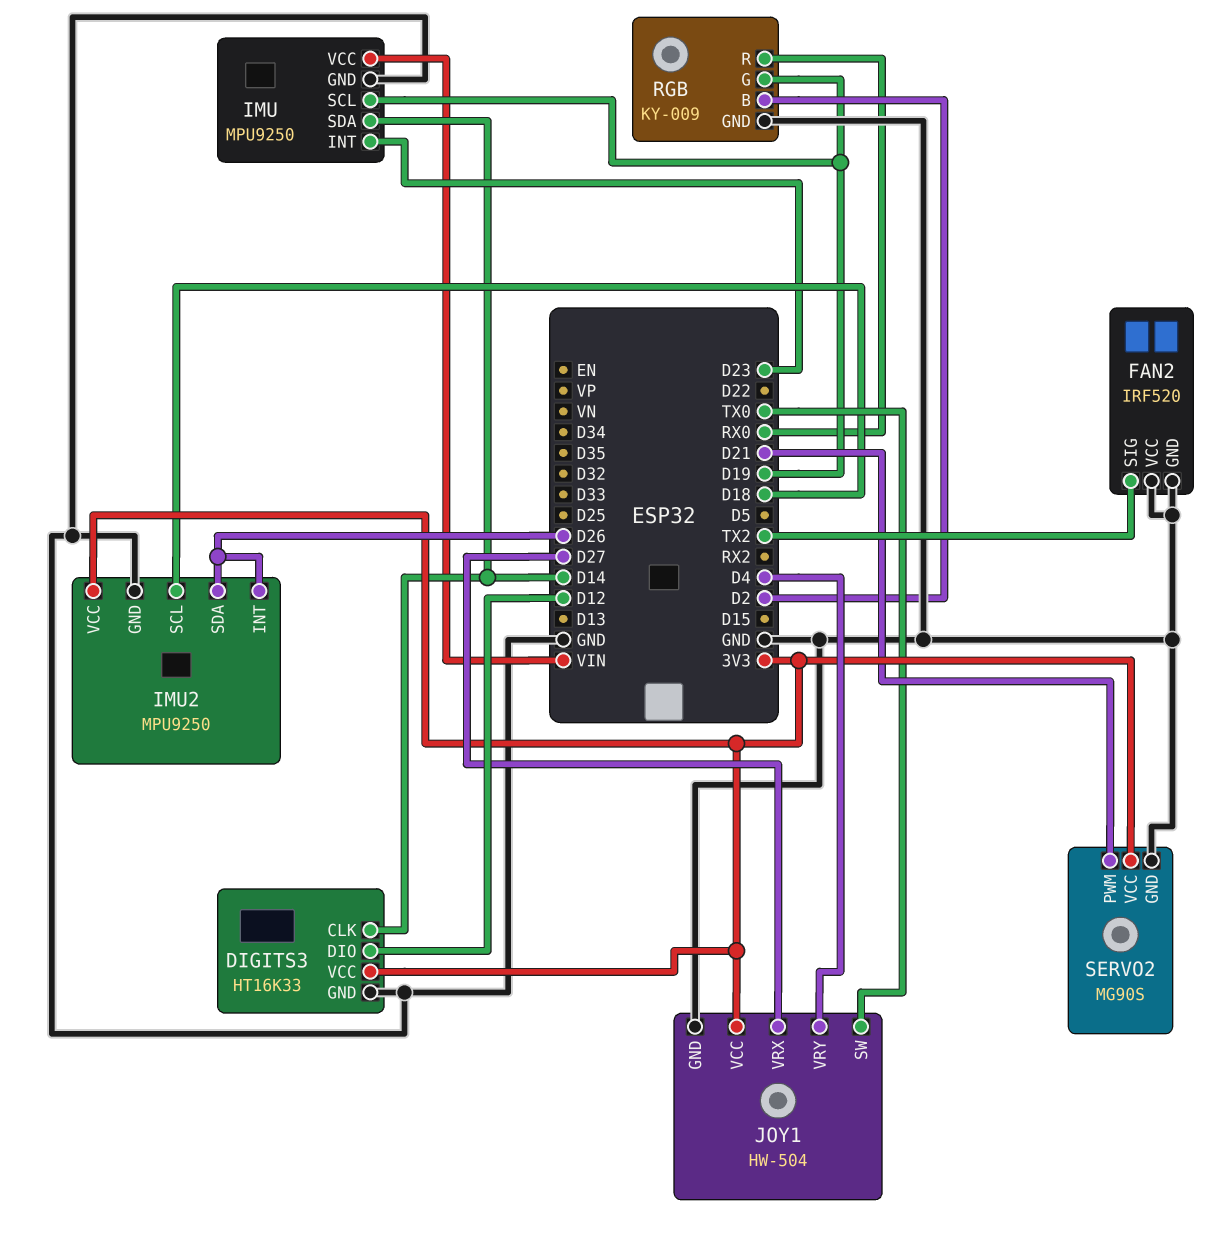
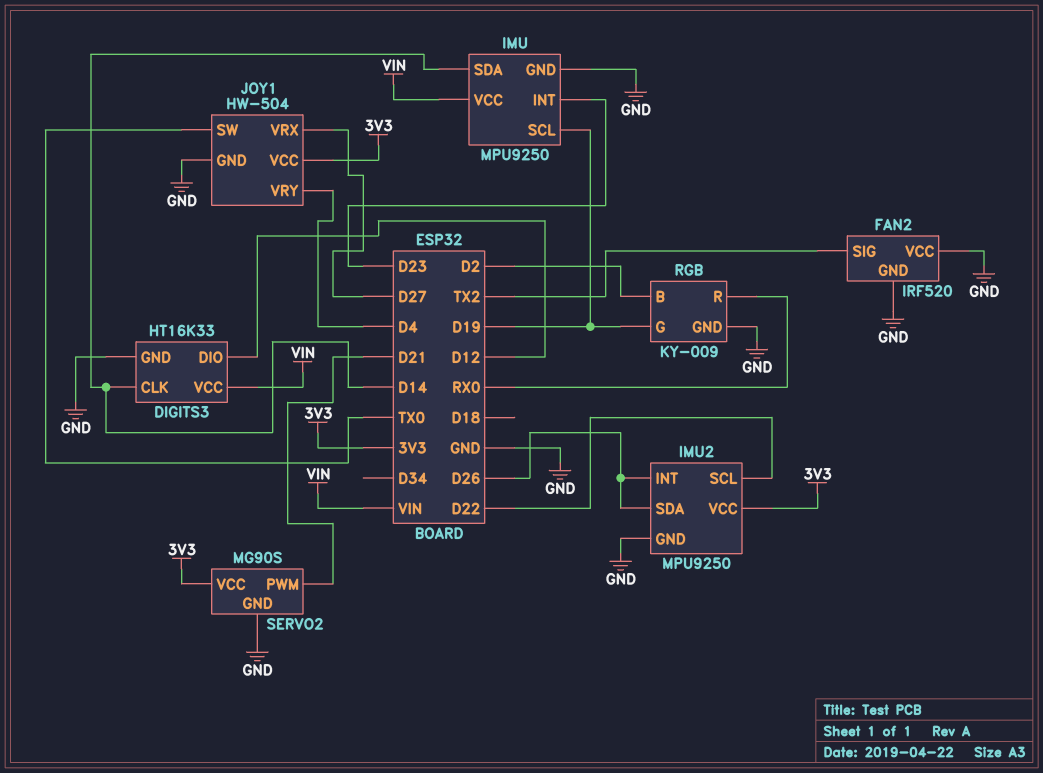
DIGITS3 pin VCC: 3V3 -> VIN
IMU2 pin SCL: D18 -> D22

